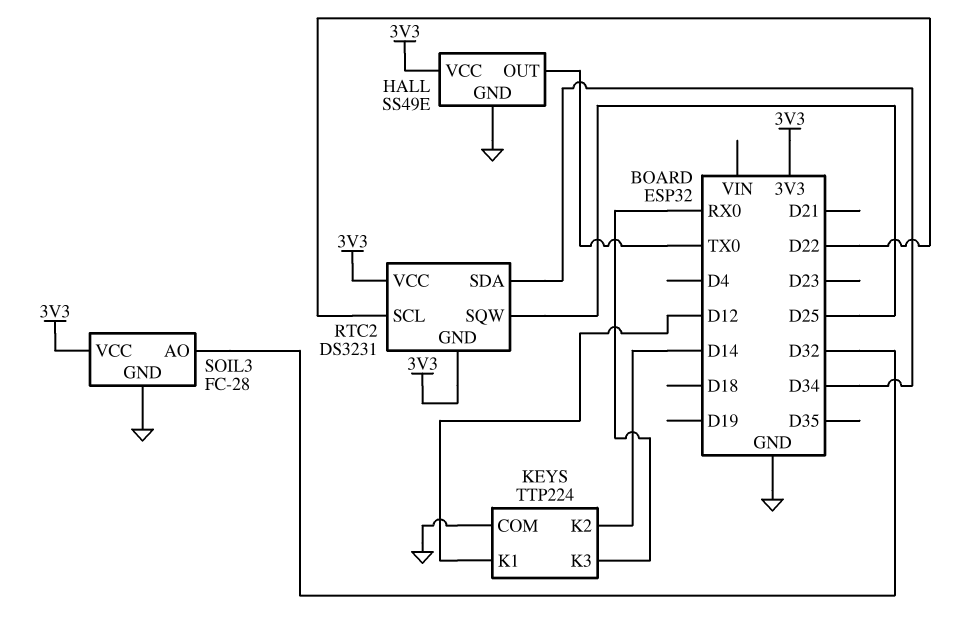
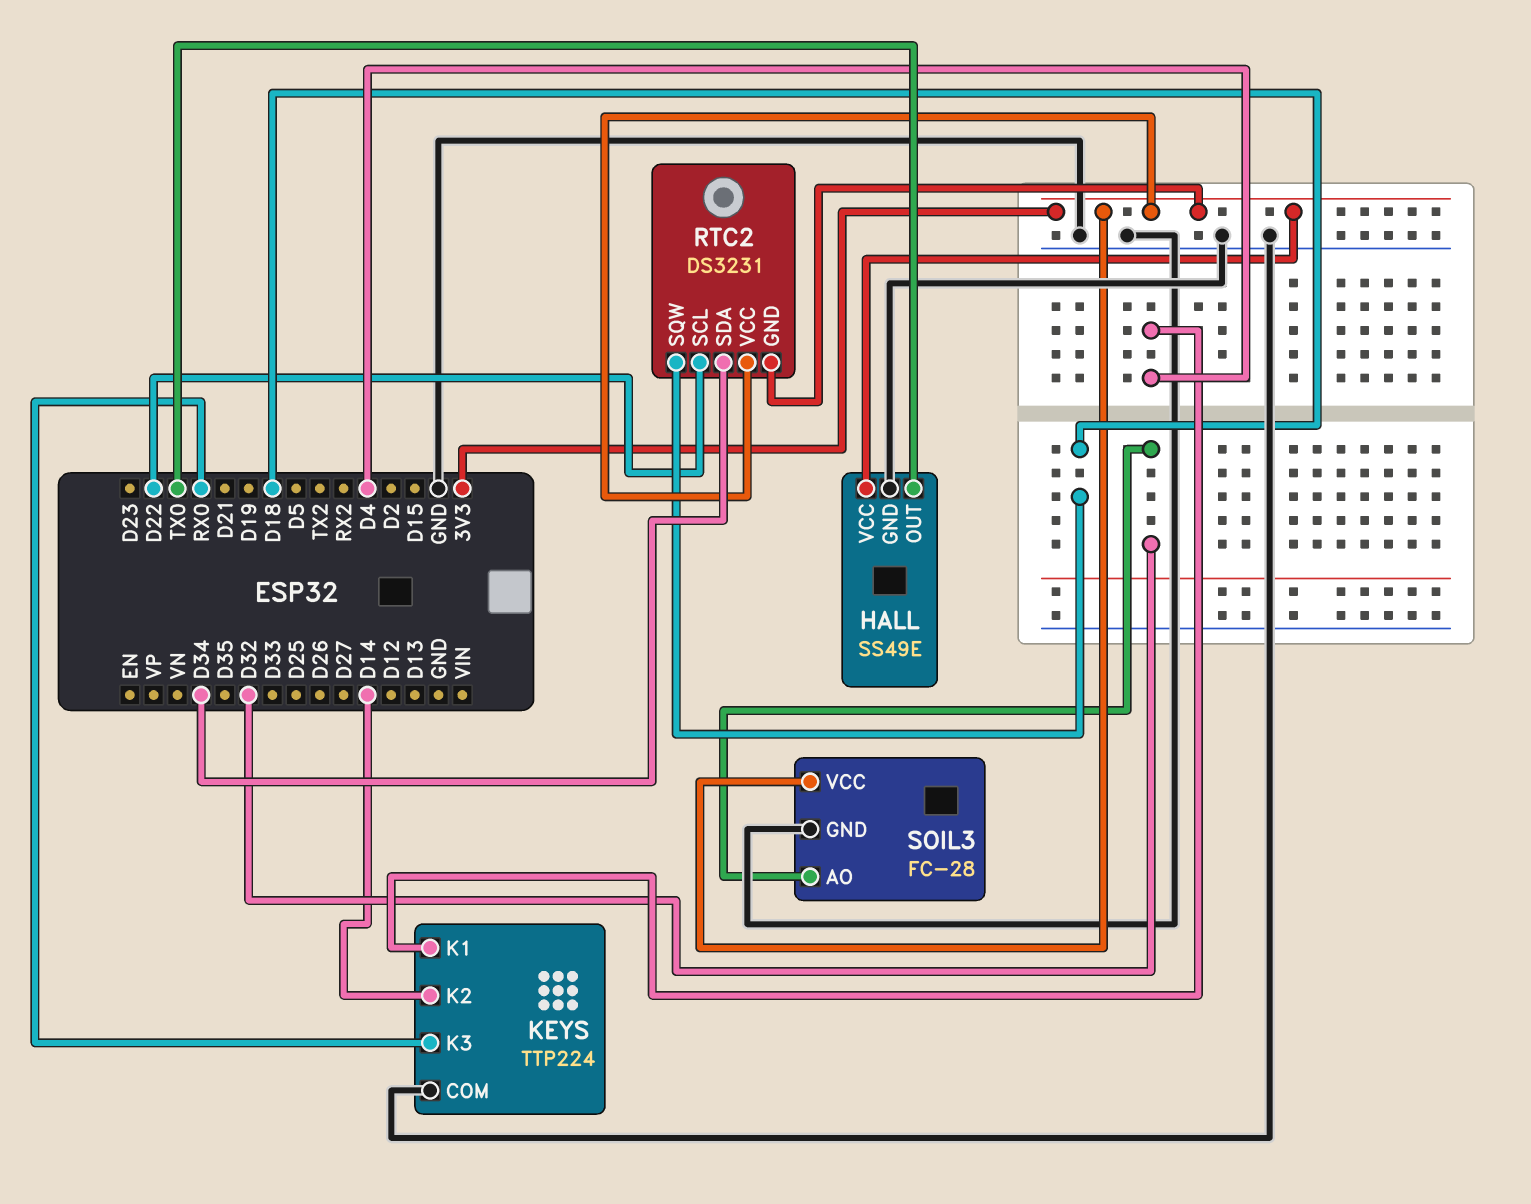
KEYS pin K1: D12 -> D4
RTC2 pin SQW: D25 -> D18

